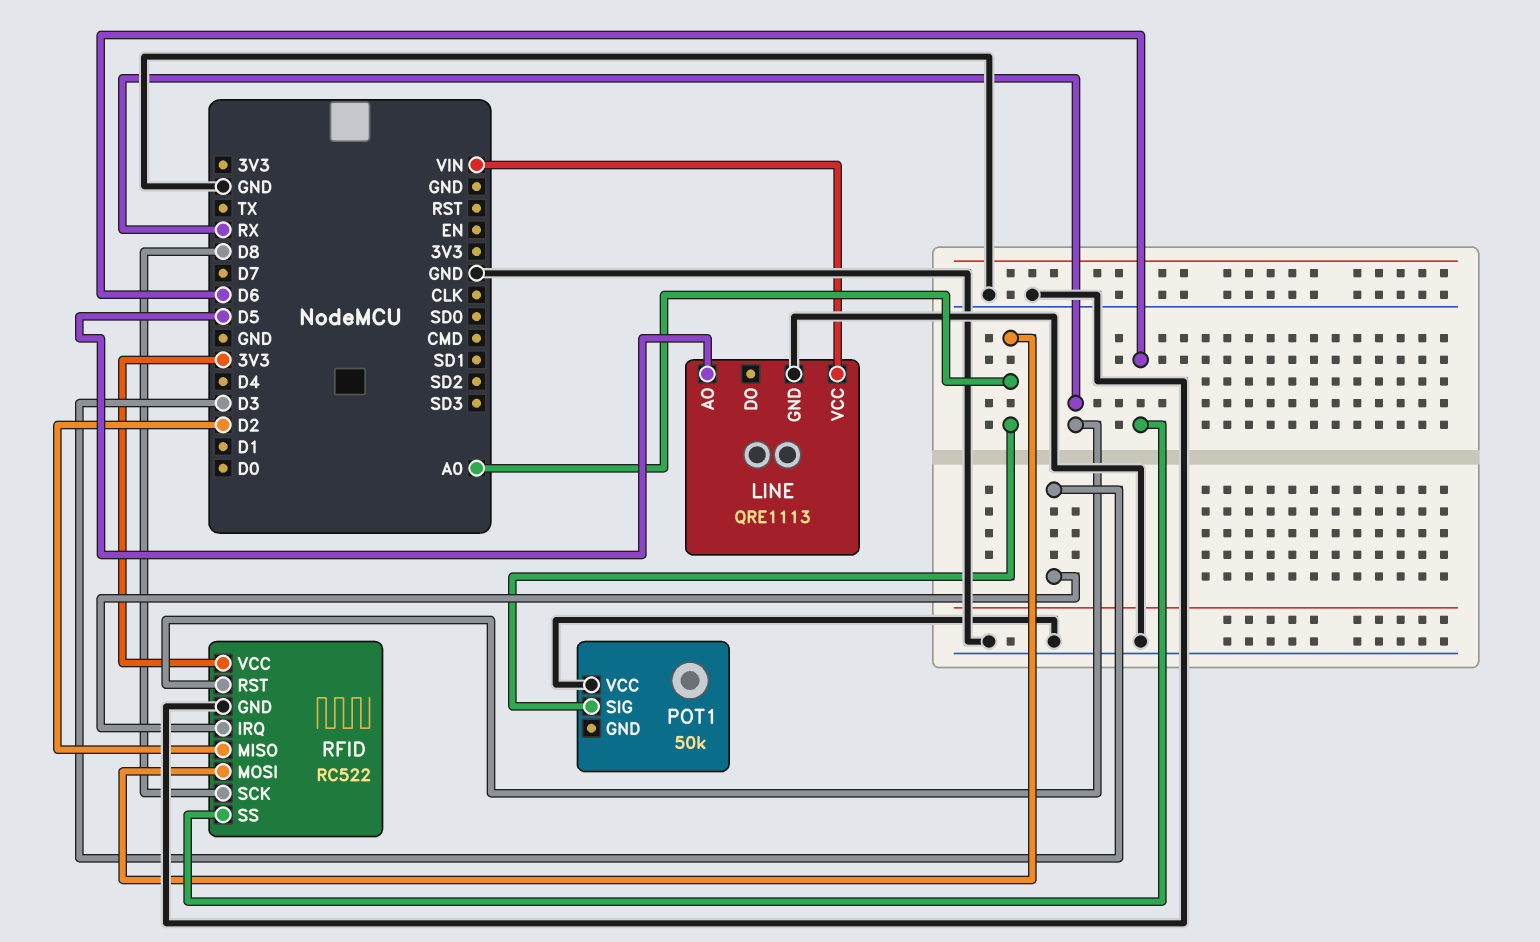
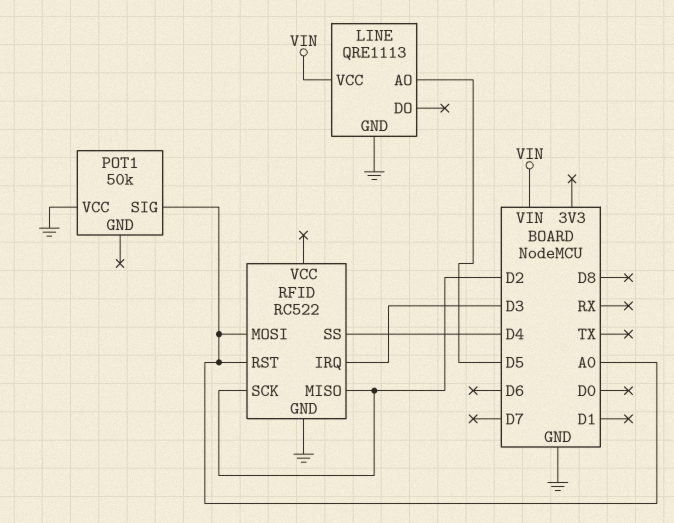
RFID pin RST: RX -> A0
RFID pin SCK: D8 -> D2
RFID pin SS: D6 -> D4
RFID pin VCC: 3V3 -> none

